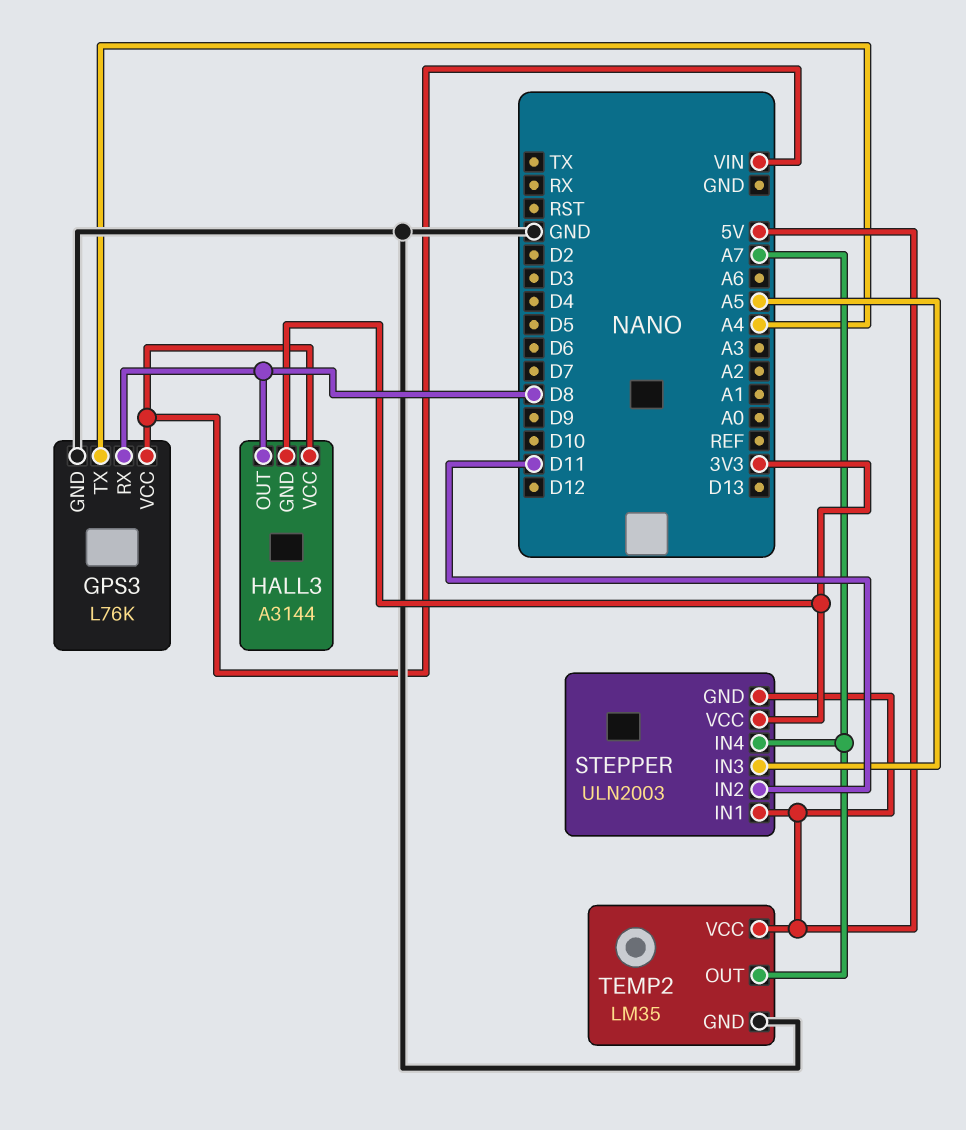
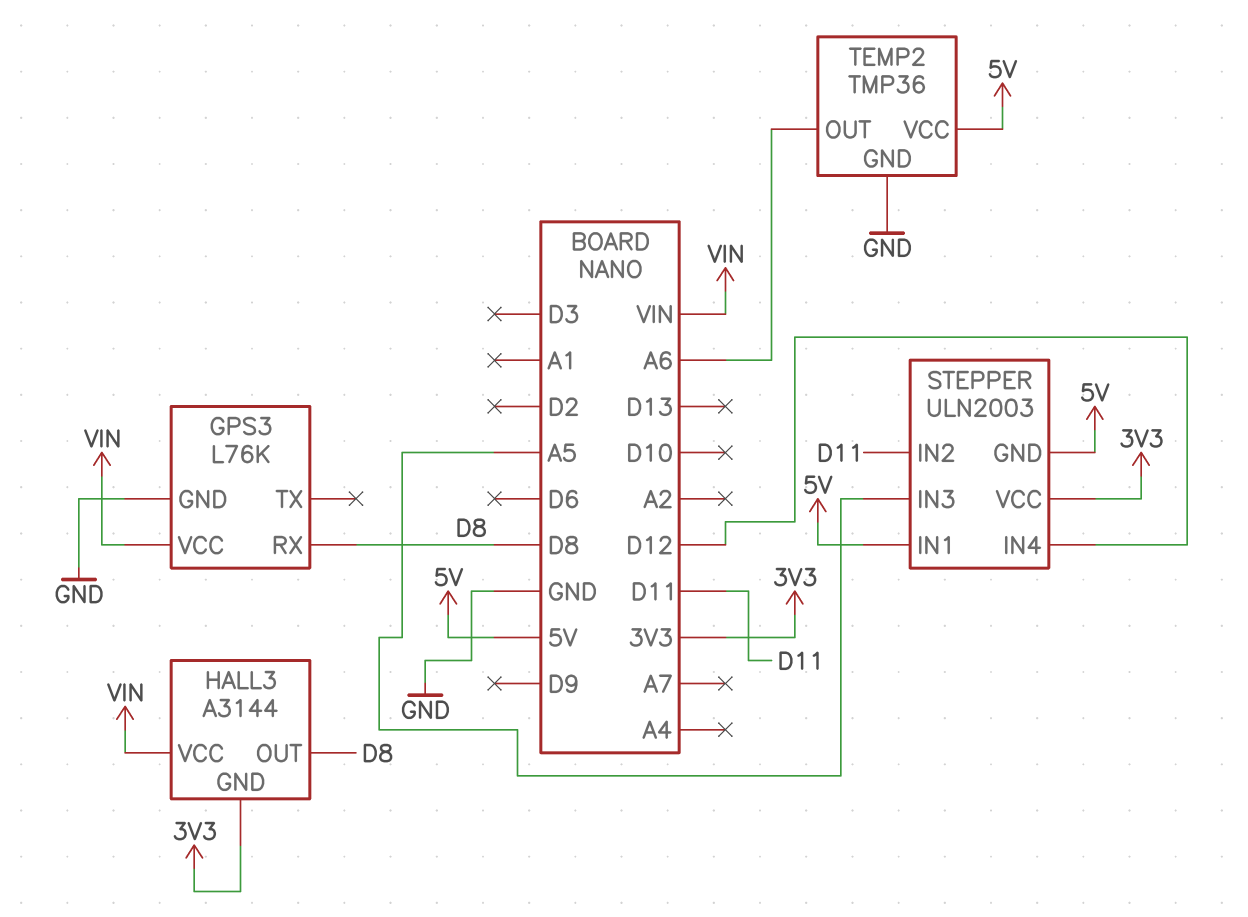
GPS3 pin TX: A4 -> none
STEPPER pin IN4: A7 -> D12
TEMP2: LM35 -> TMP36
TEMP2 pin OUT: A7 -> A6

